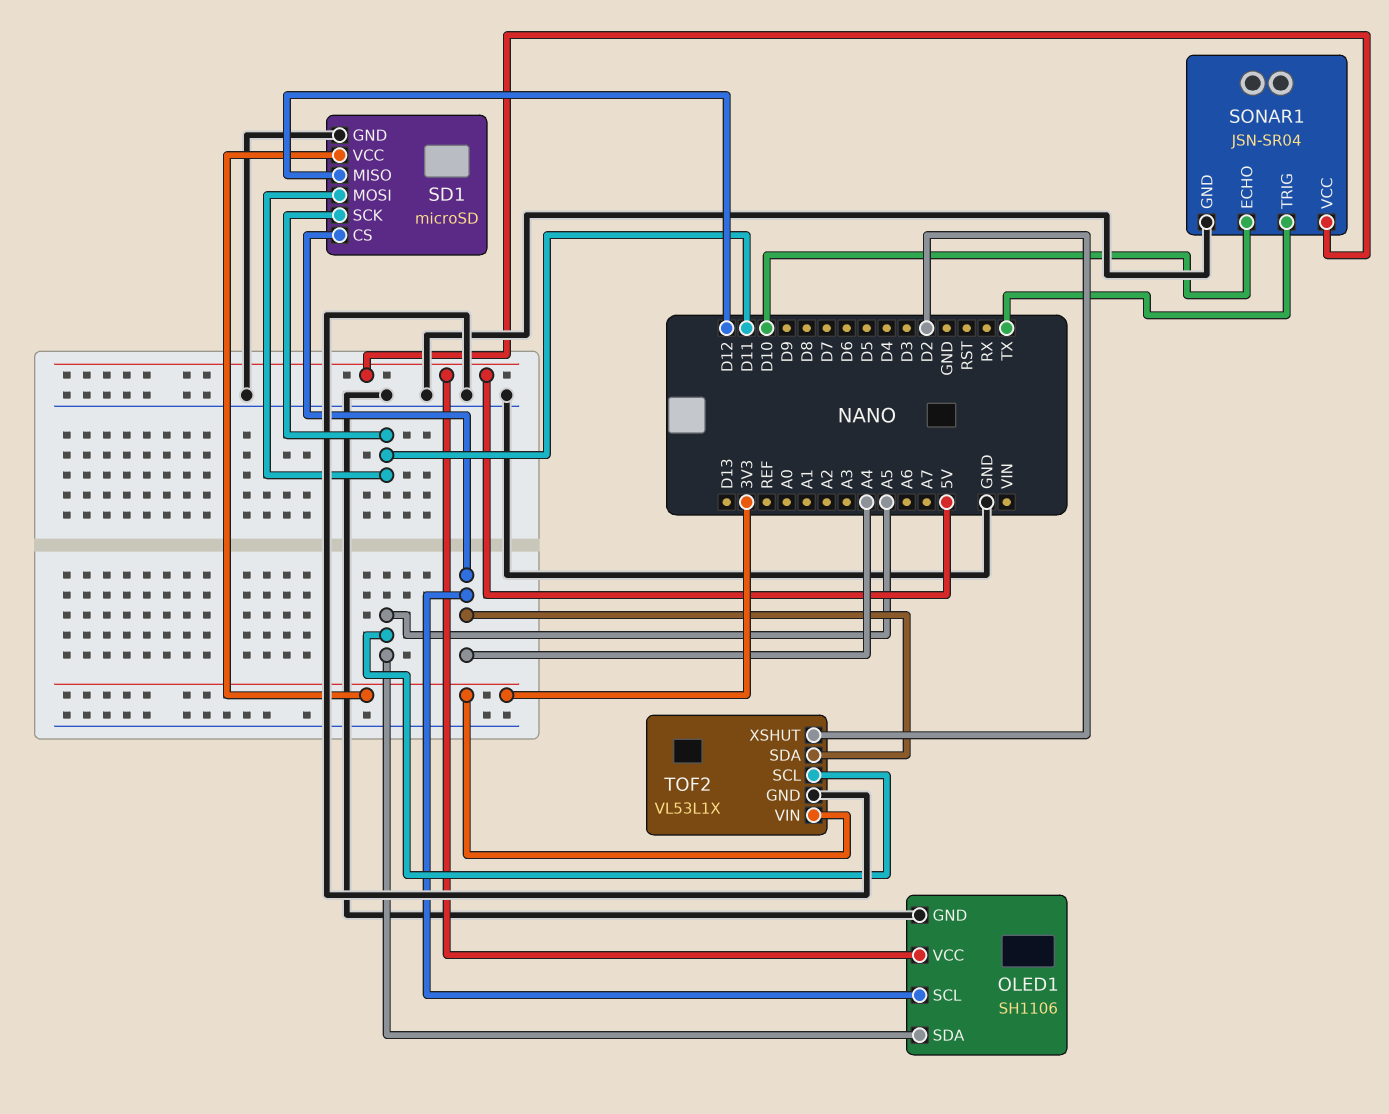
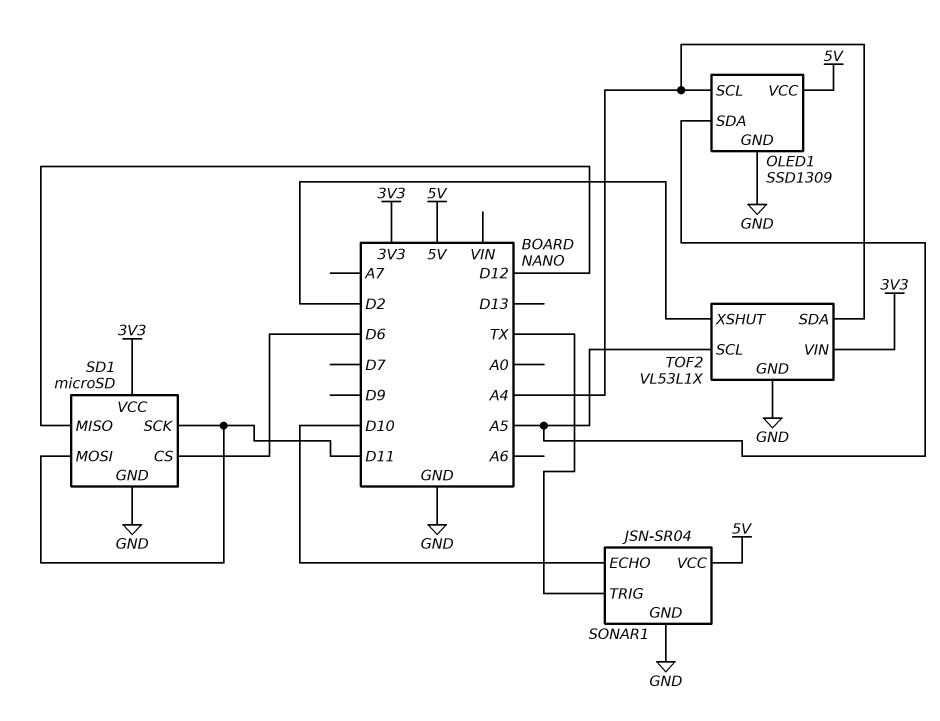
OLED1: SH1106 -> SSD1309
SD1 pin CS: A4 -> D6

